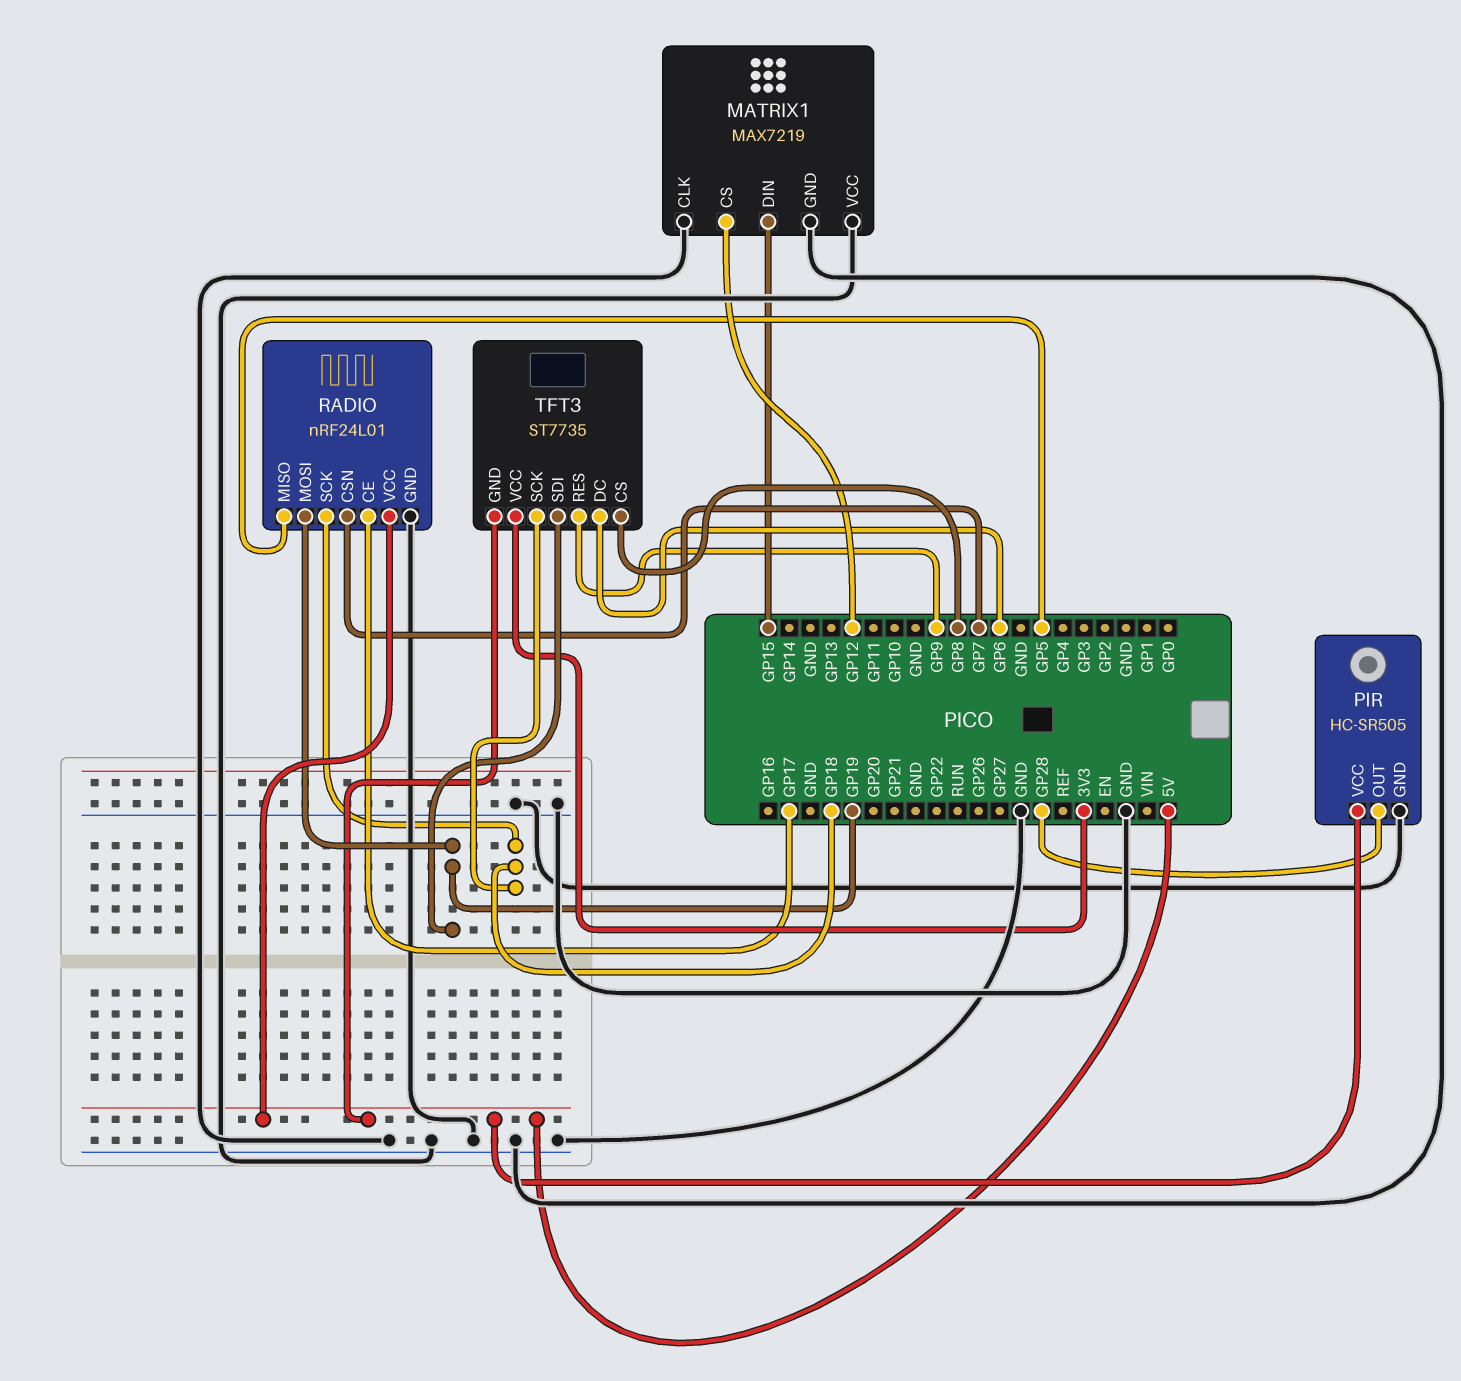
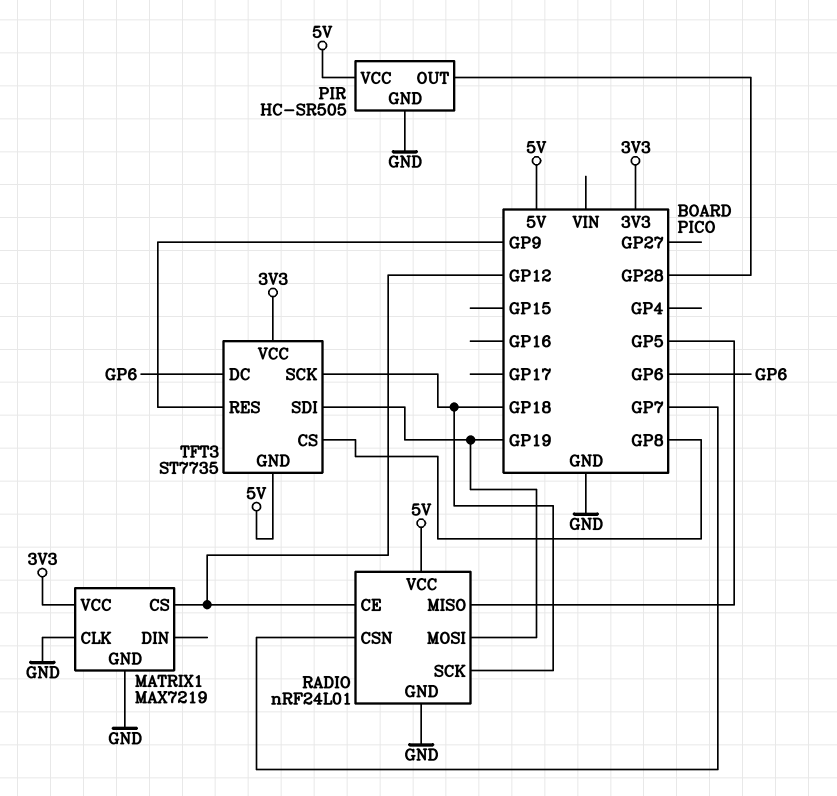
MATRIX1 pin DIN: GP15 -> none
MATRIX1 pin VCC: GND -> 3V3
RADIO pin CE: GP17 -> GP12

